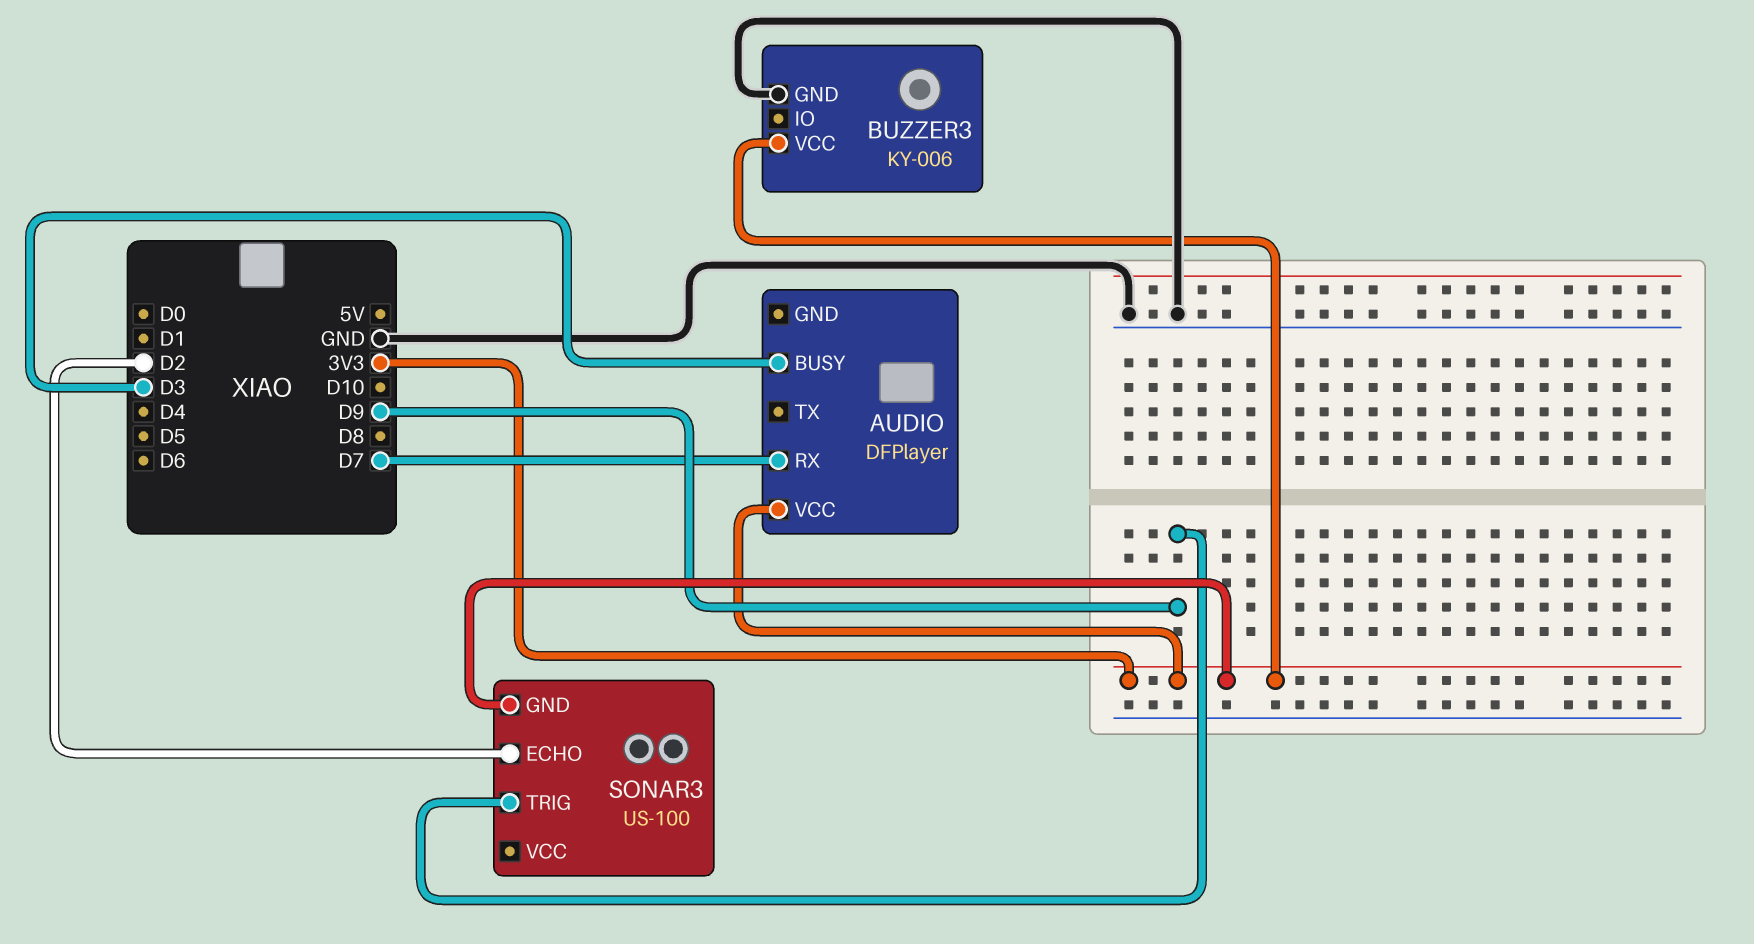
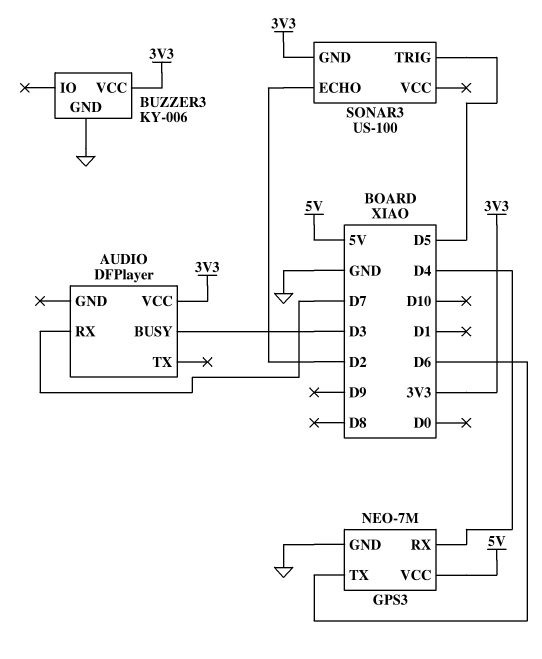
GPS3: none -> NEO-7M
GPS3 pin GND: none -> GND
GPS3 pin RX: none -> D4
GPS3 pin TX: none -> D6
GPS3 pin VCC: none -> 5V
SONAR3 pin TRIG: D9 -> D5

